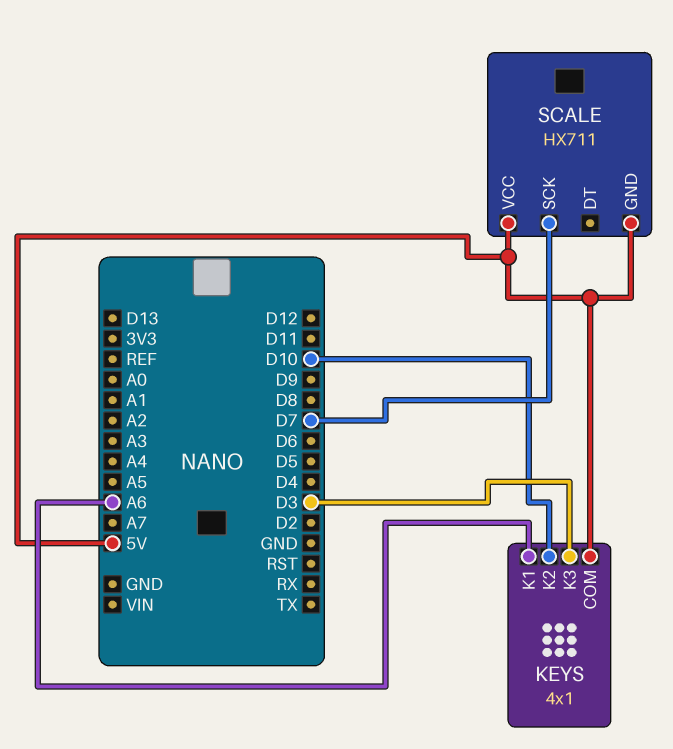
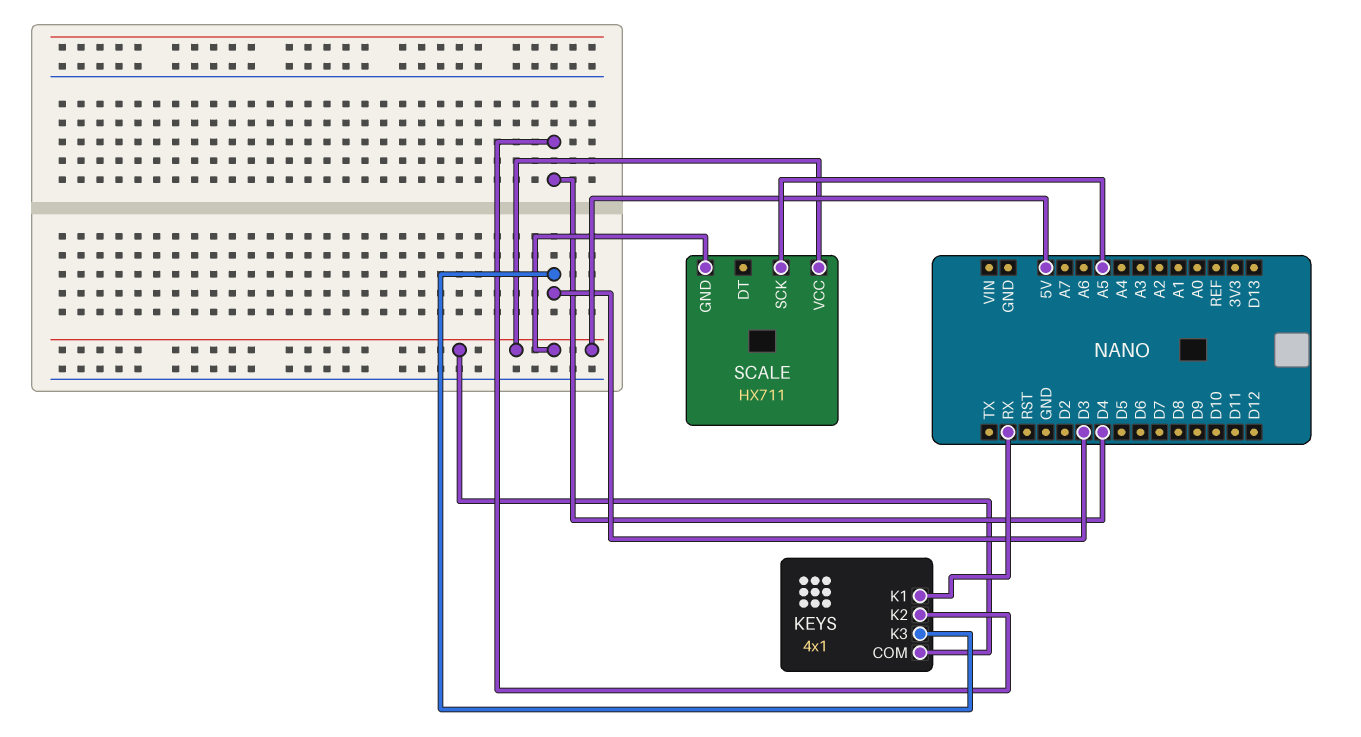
KEYS pin K1: A6 -> RX
KEYS pin K2: D10 -> D4
SCALE pin SCK: D7 -> A5

